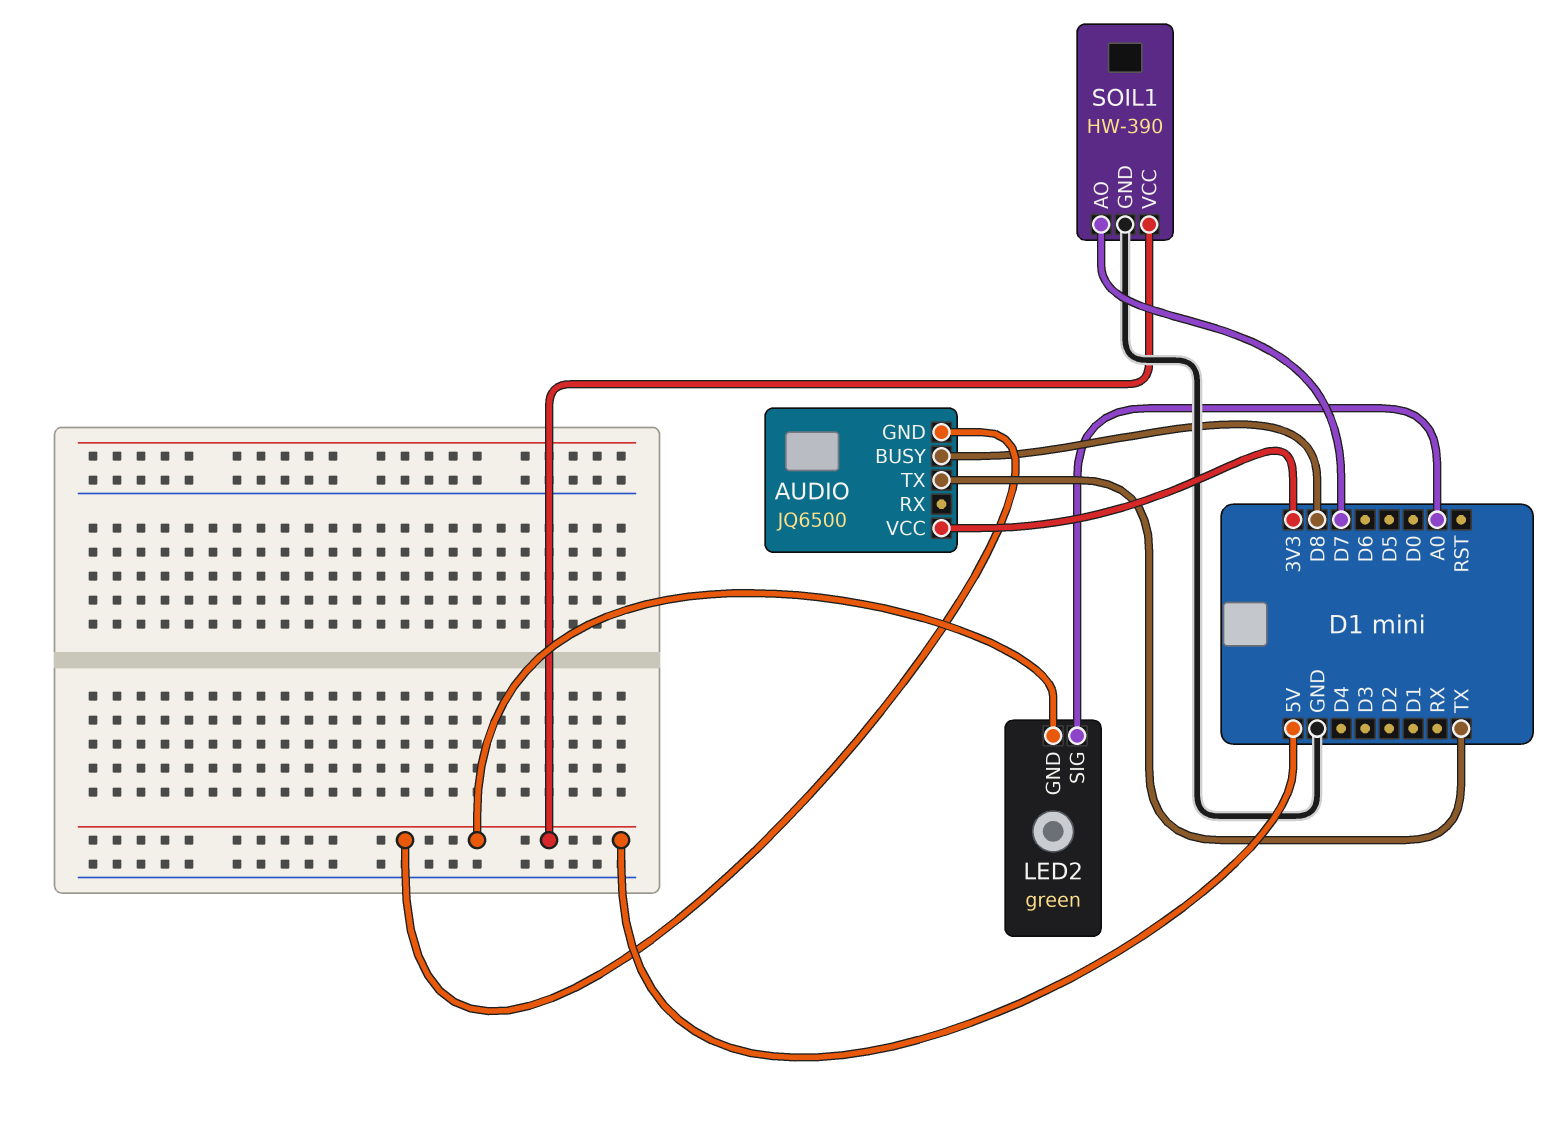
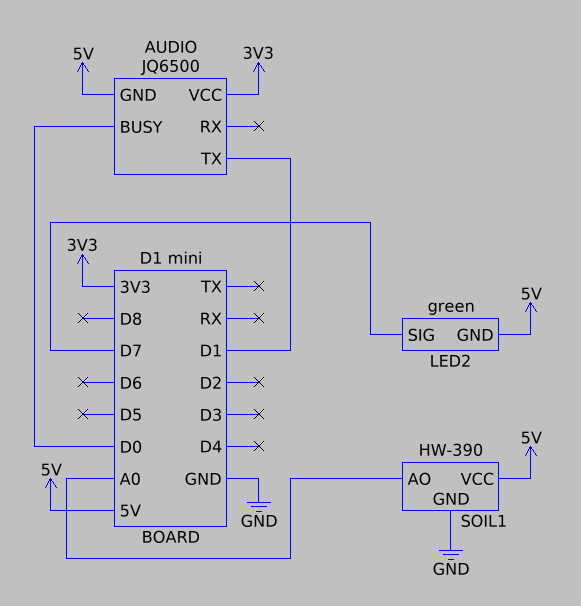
AUDIO pin BUSY: D8 -> D0
AUDIO pin TX: TX -> D1
LED2 pin SIG: A0 -> D7
SOIL1 pin AO: D7 -> A0

